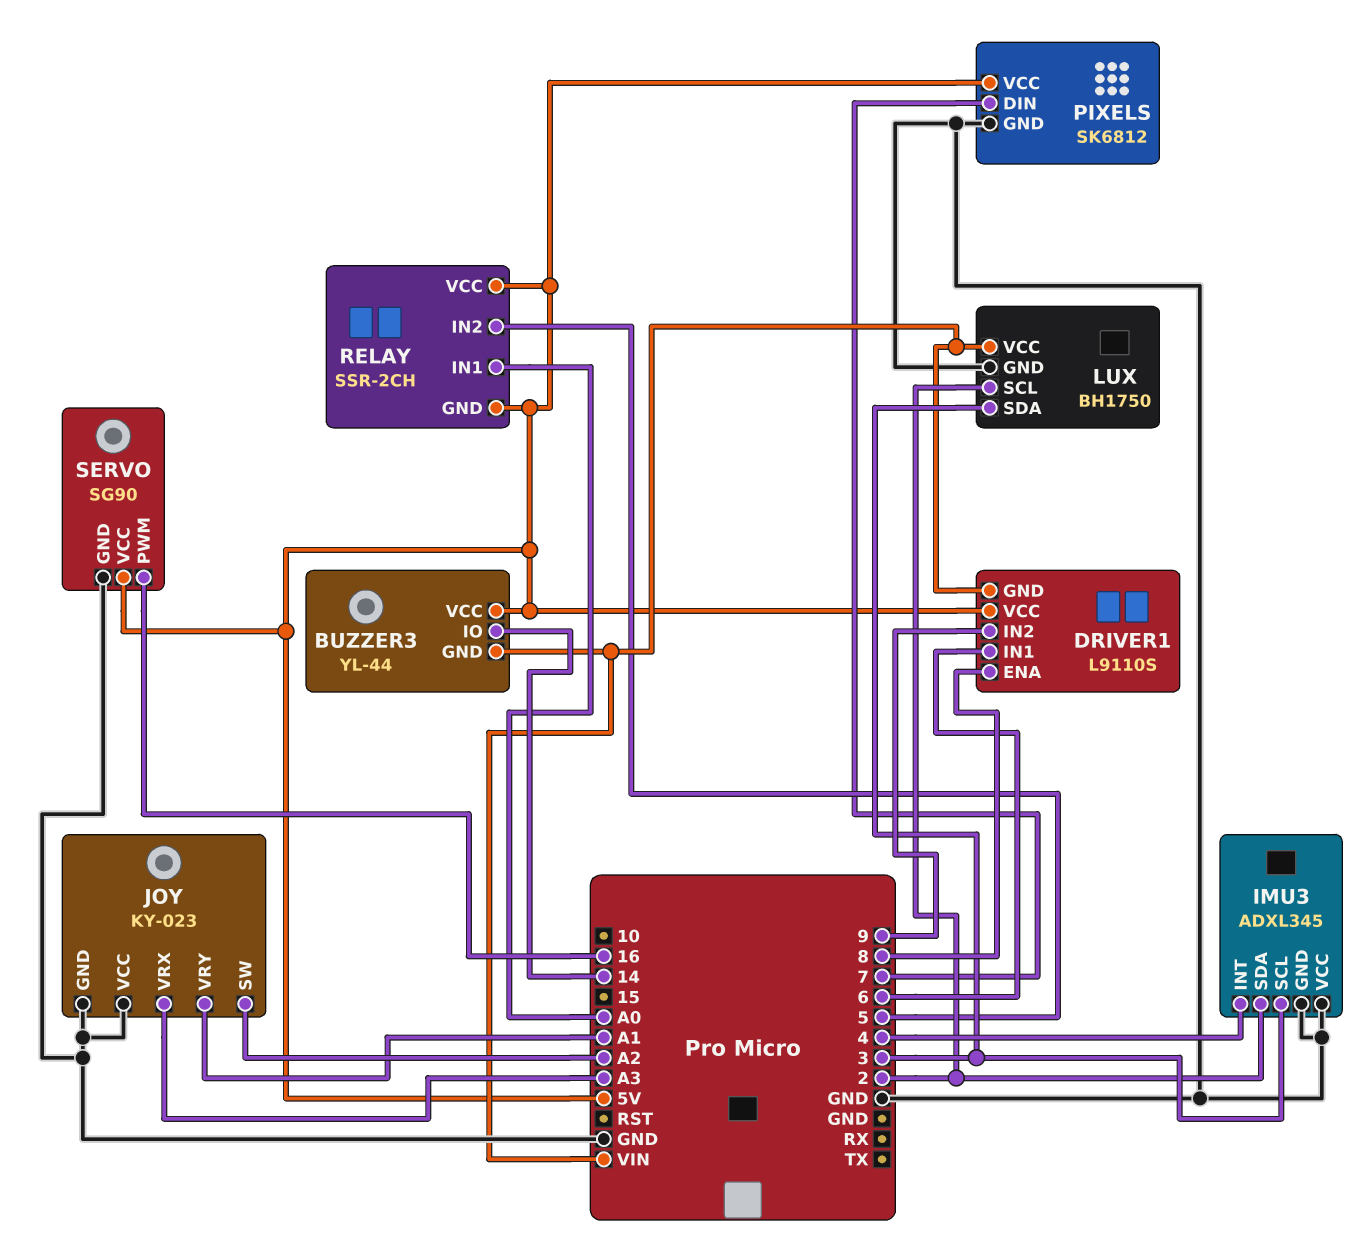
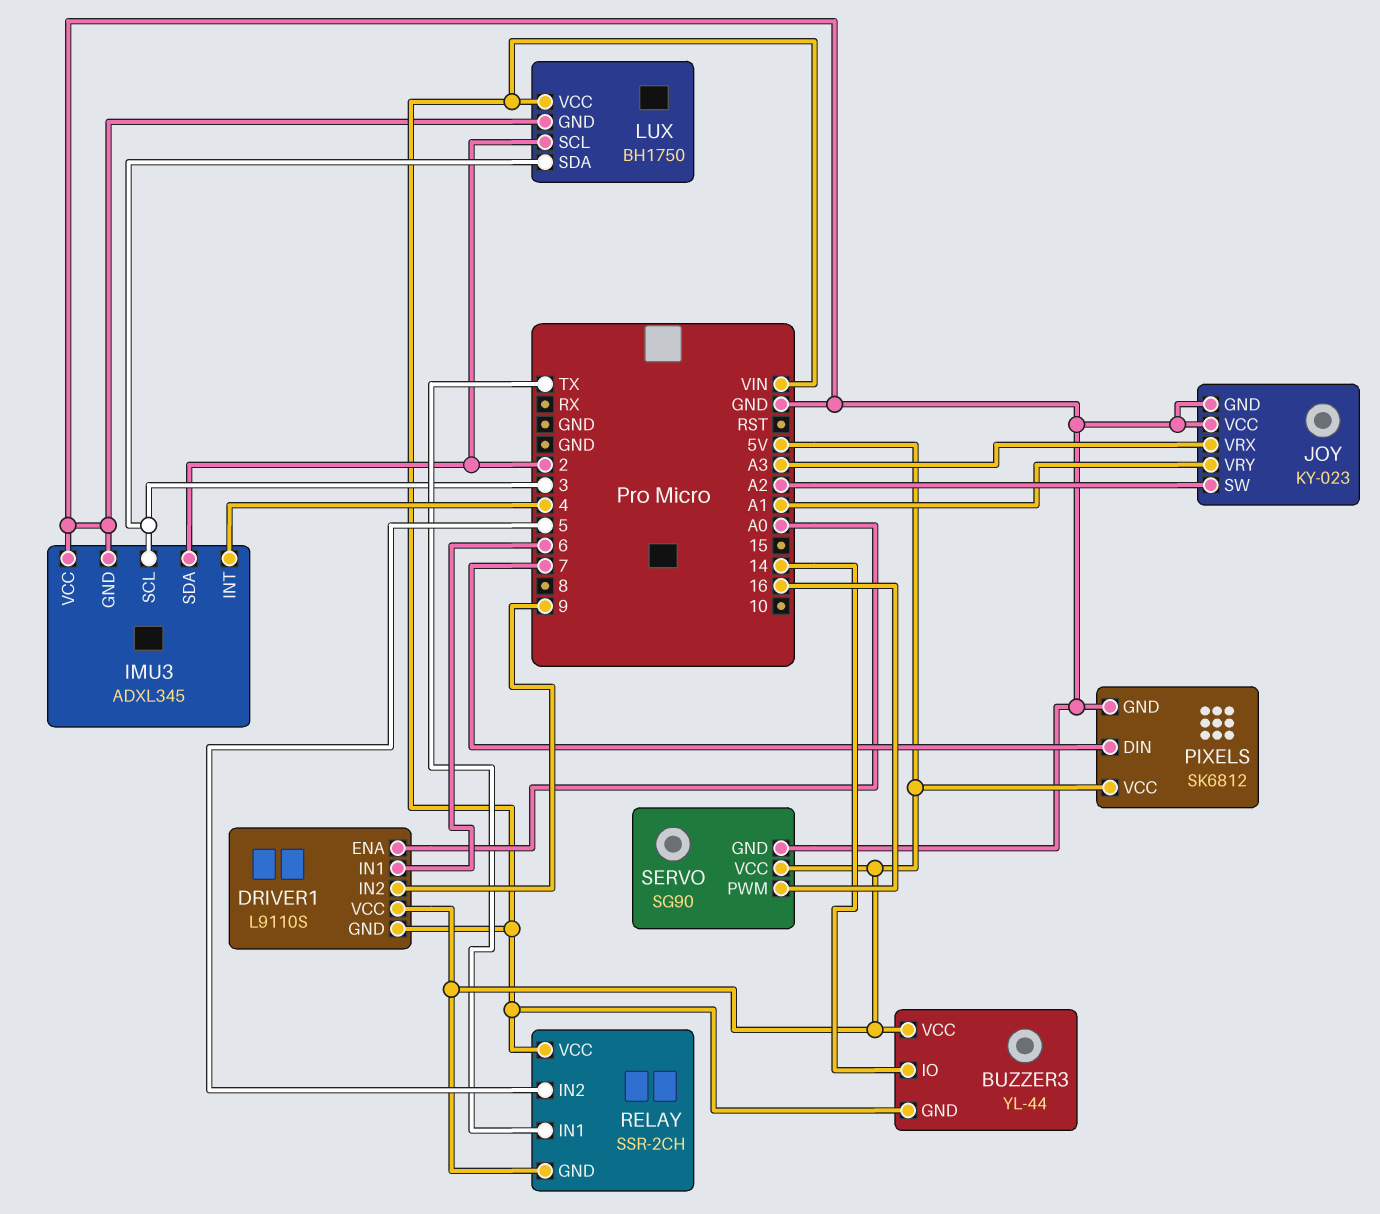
DRIVER1 pin ENA: 8 -> A0
RELAY pin IN1: A0 -> TX
RELAY pin VCC: 5V -> VIN

